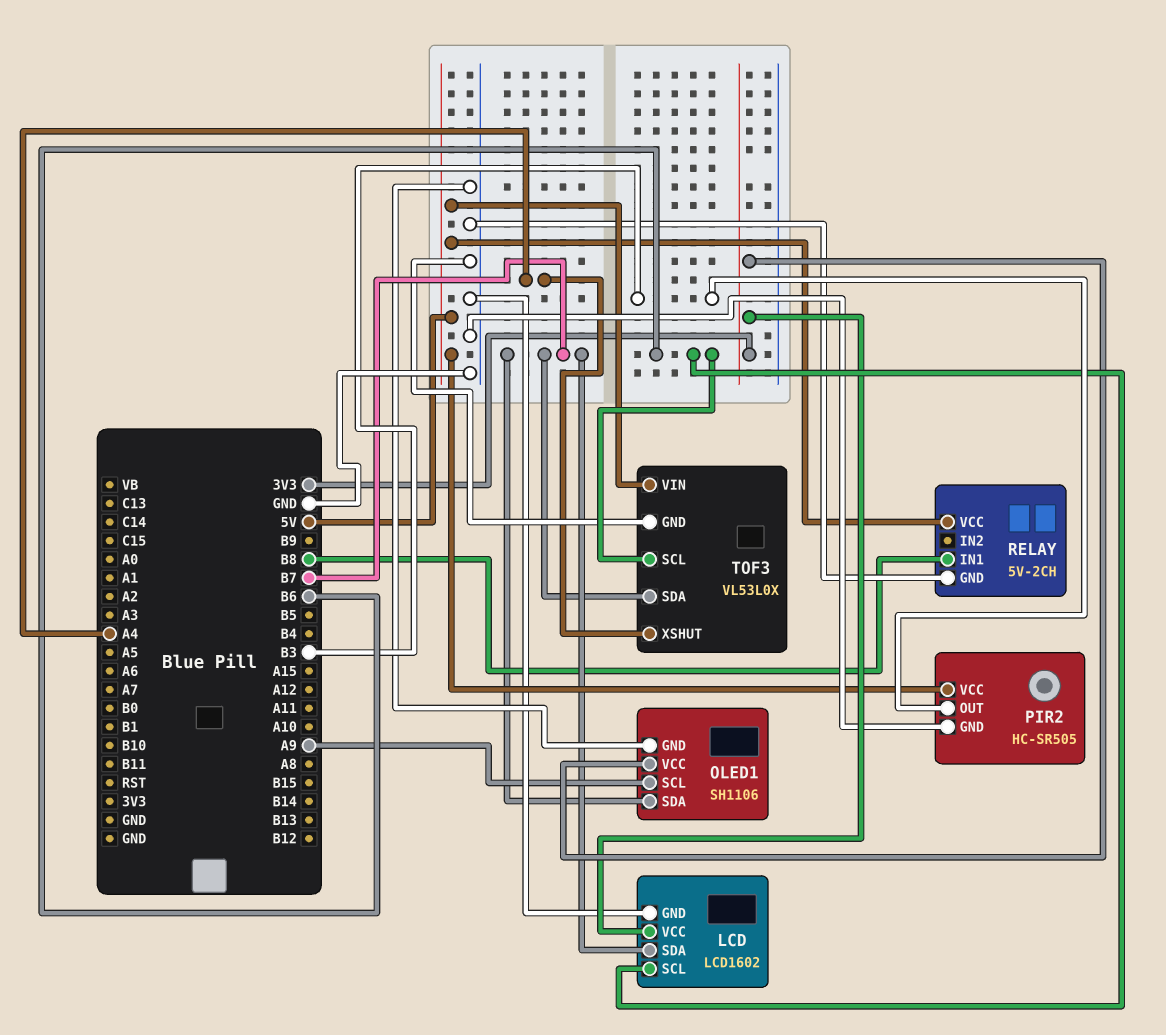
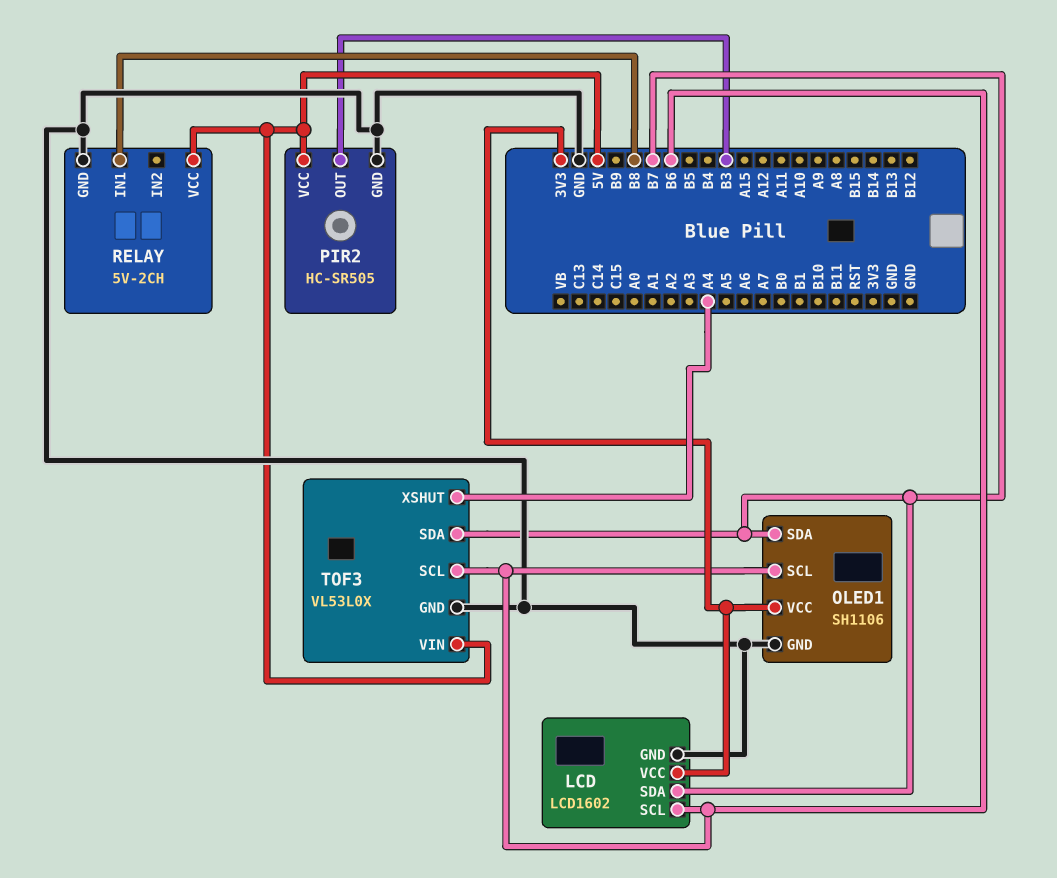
OLED1 pin SCL: A9 -> B6

